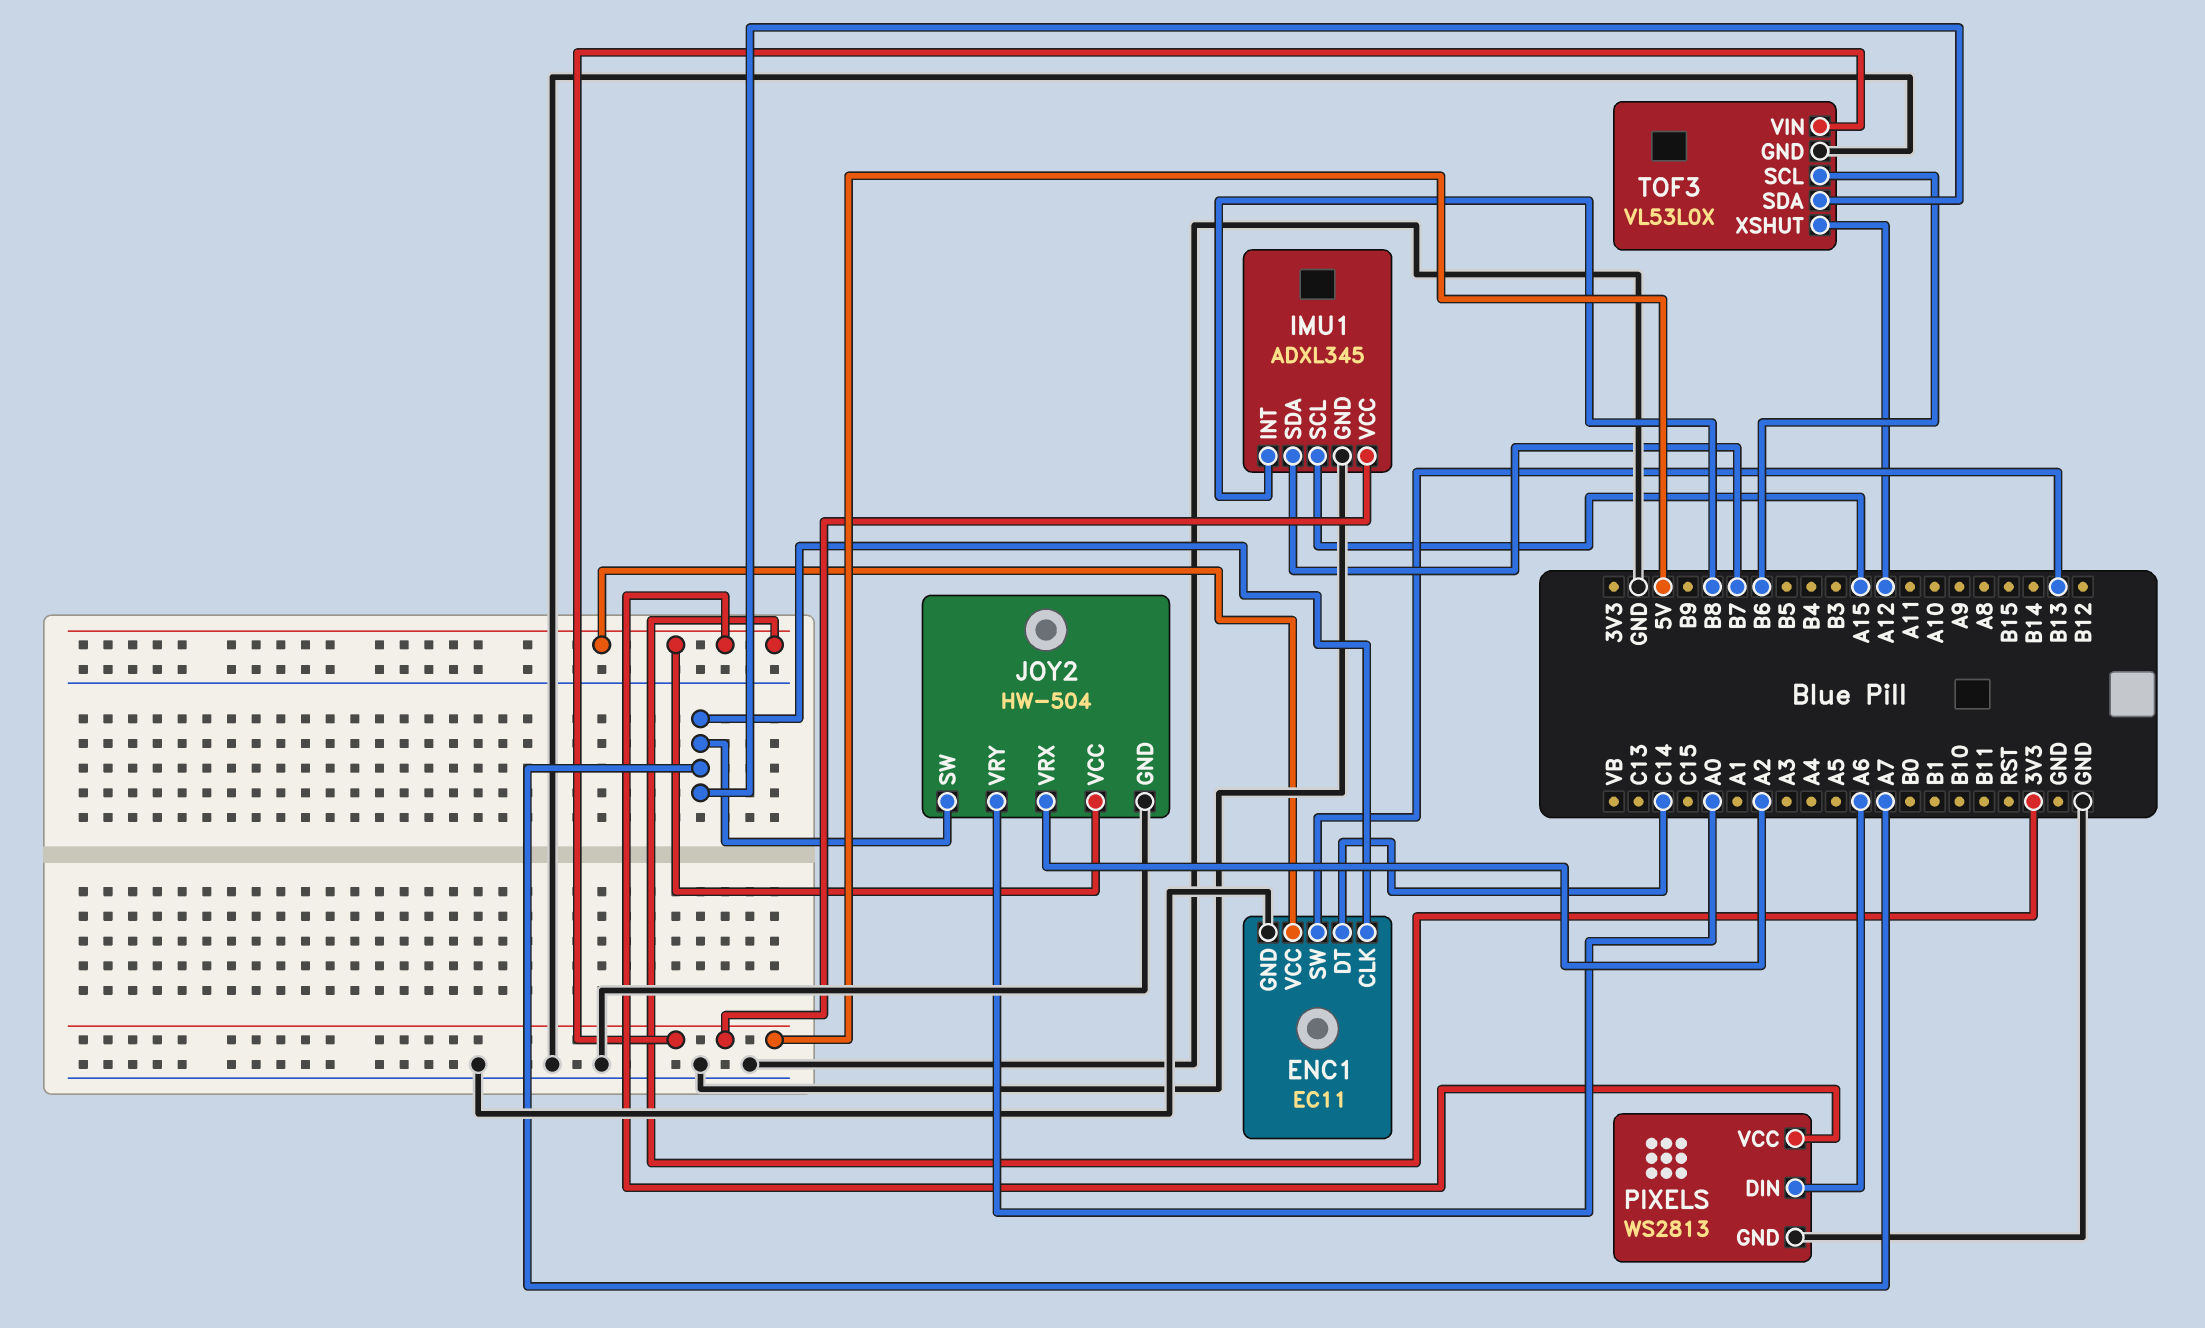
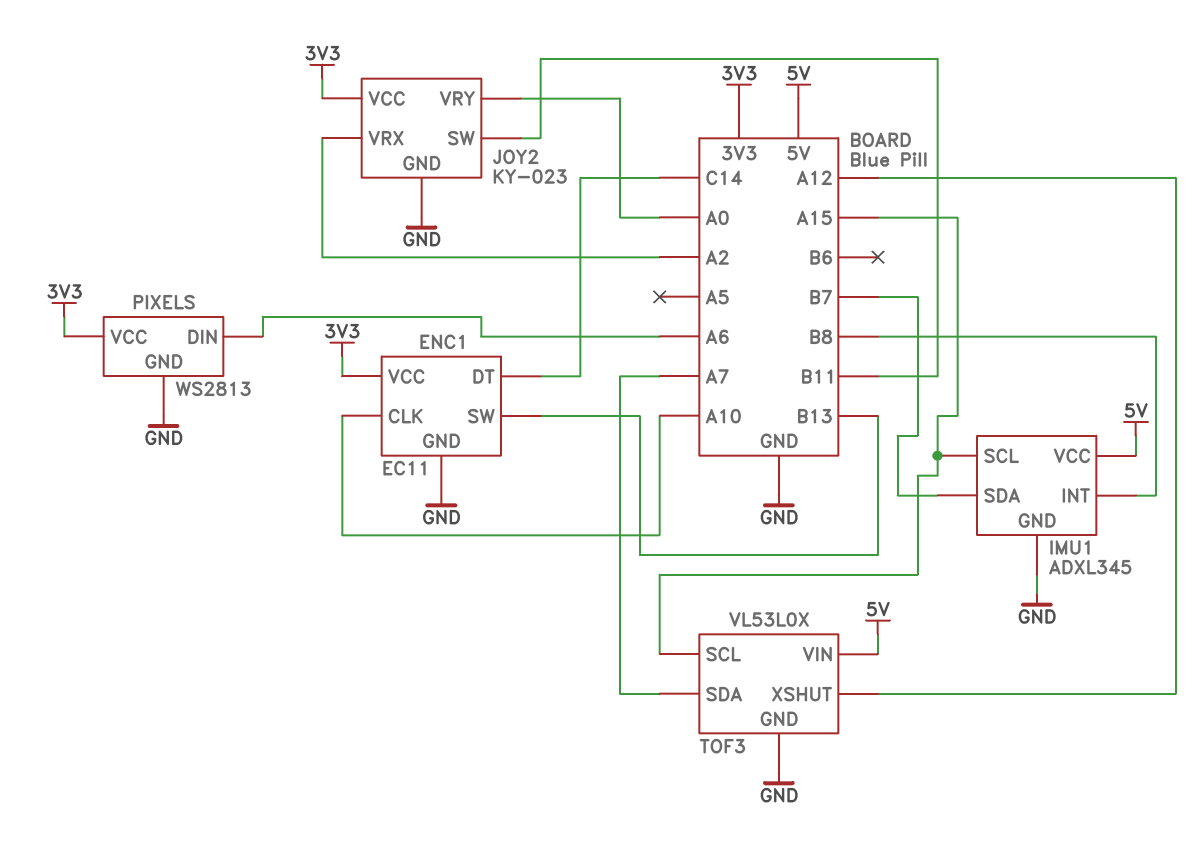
ENC1 pin CLK: A7 -> A10
JOY2: HW-504 -> KY-023
JOY2 pin SW: A7 -> B11
TOF3 pin SCL: B6 -> A15

